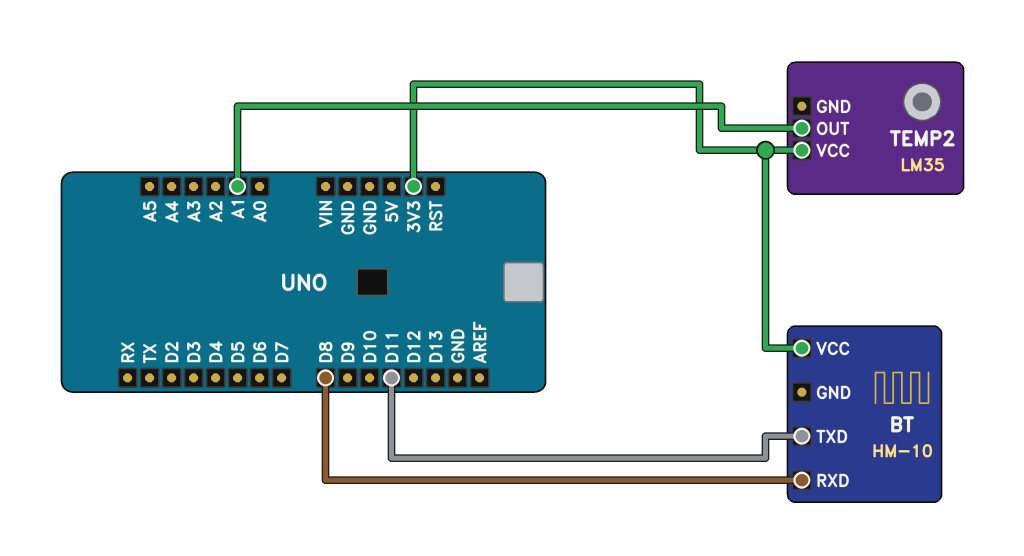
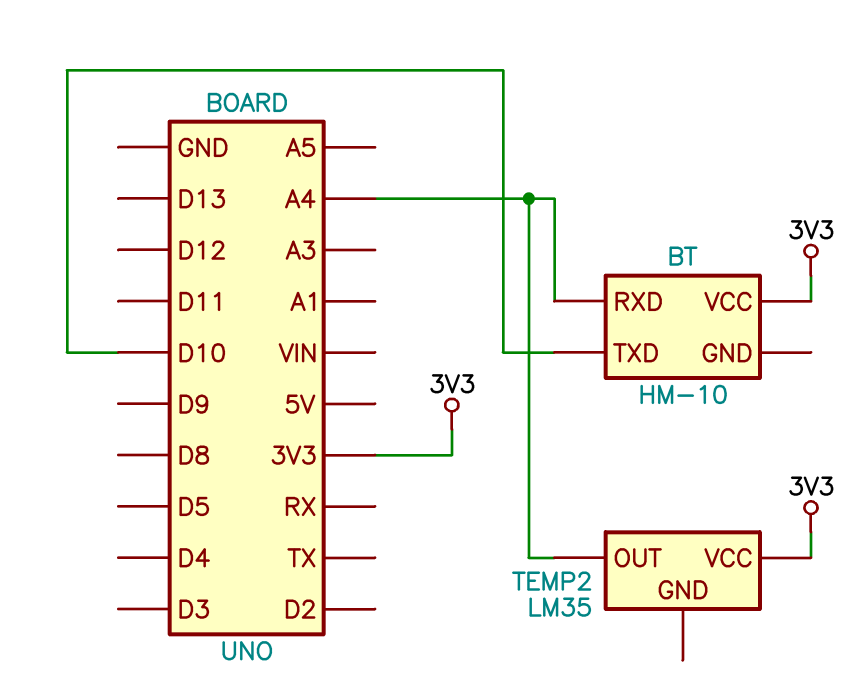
BT pin RXD: D8 -> A4
BT pin TXD: D11 -> D10
TEMP2 pin OUT: A1 -> A4

